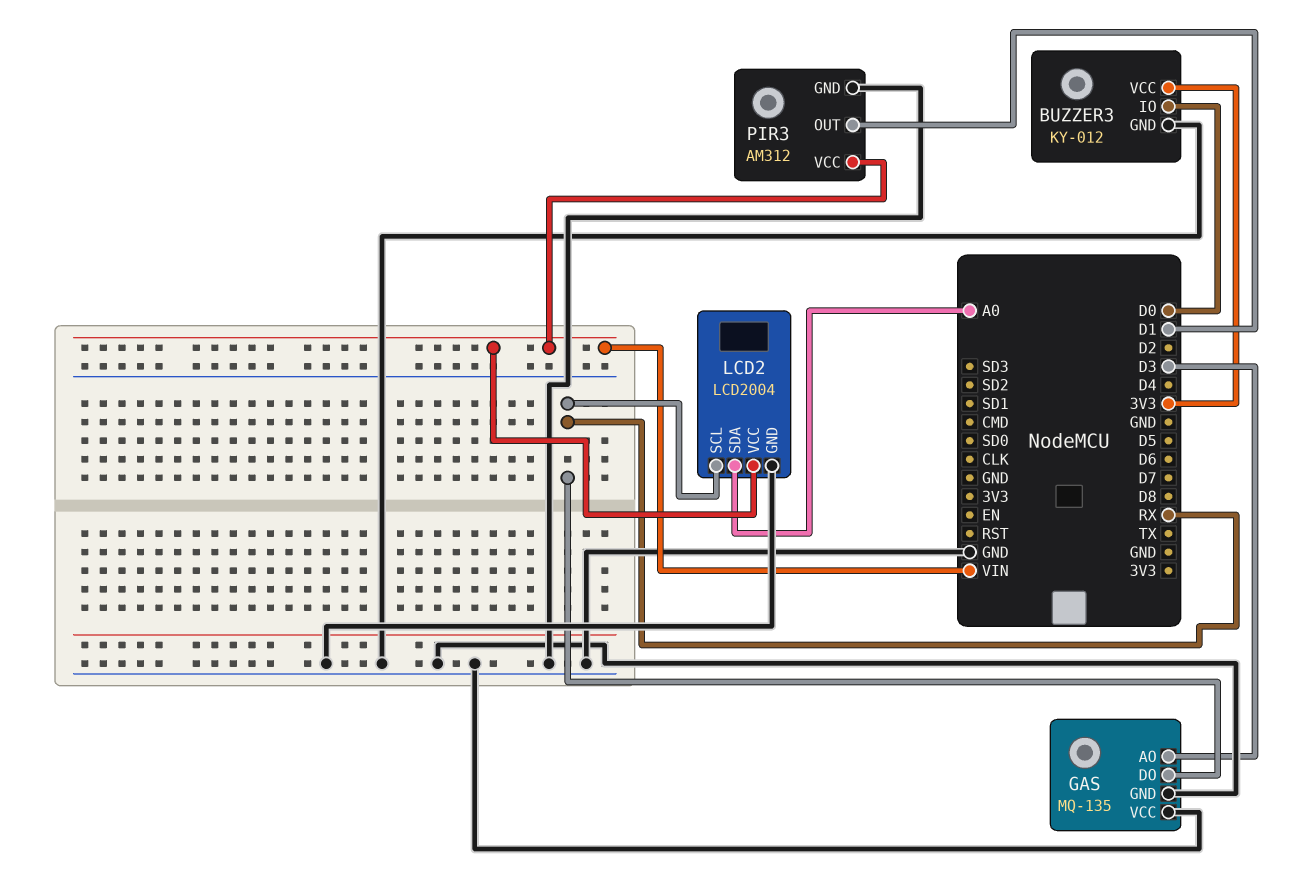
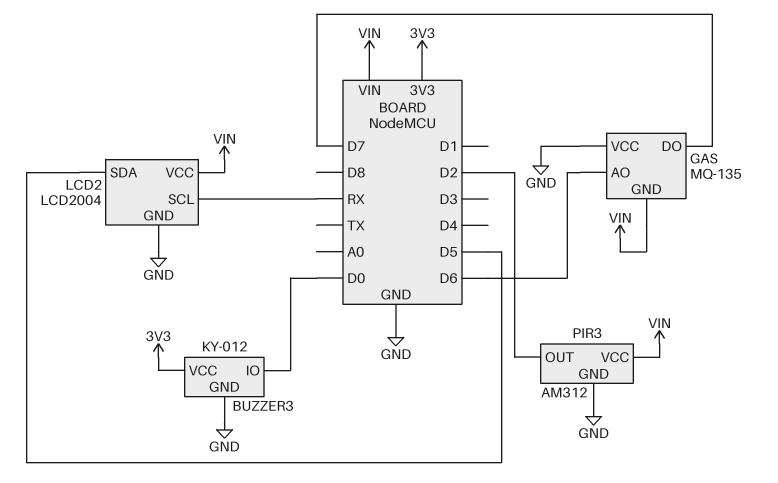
GAS pin AO: D3 -> D6
GAS pin DO: RX -> D7
GAS pin GND: GND -> VIN
LCD2 pin SDA: A0 -> D5
PIR3 pin OUT: D1 -> D2

